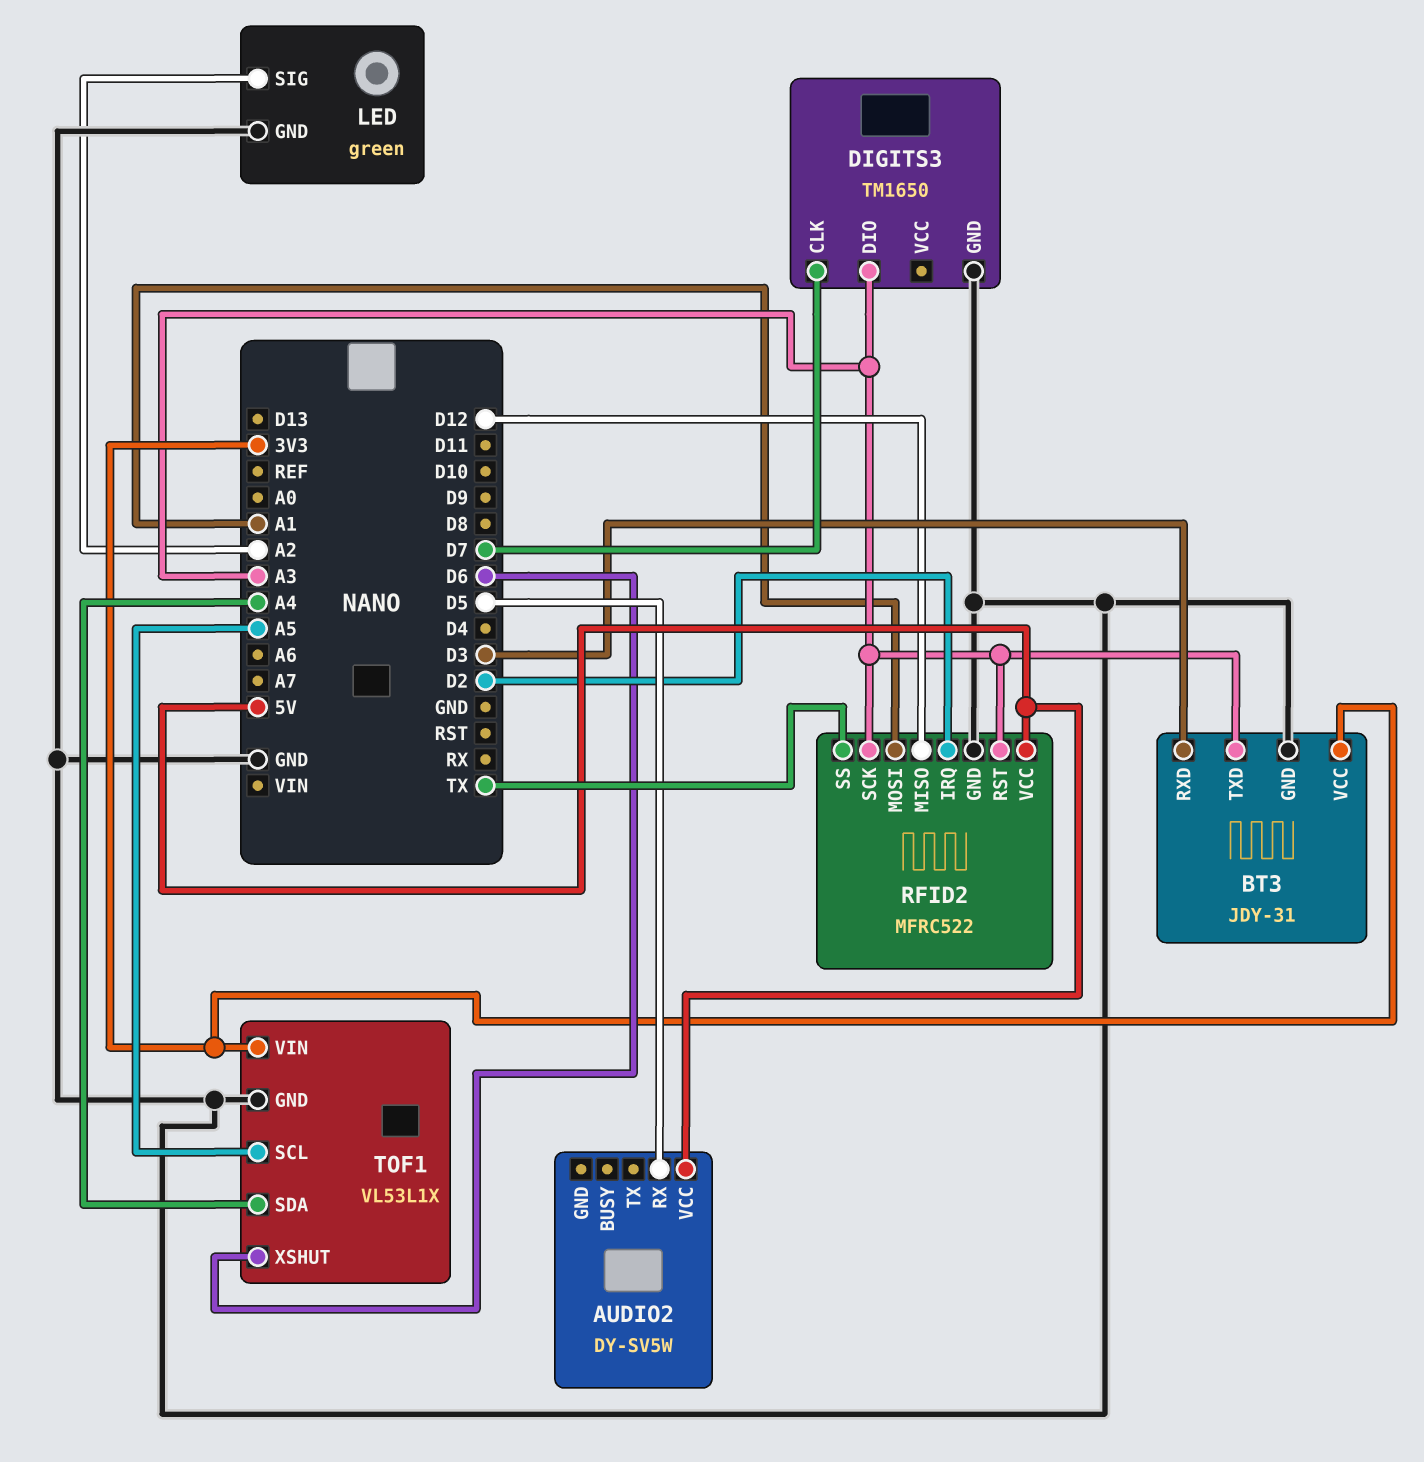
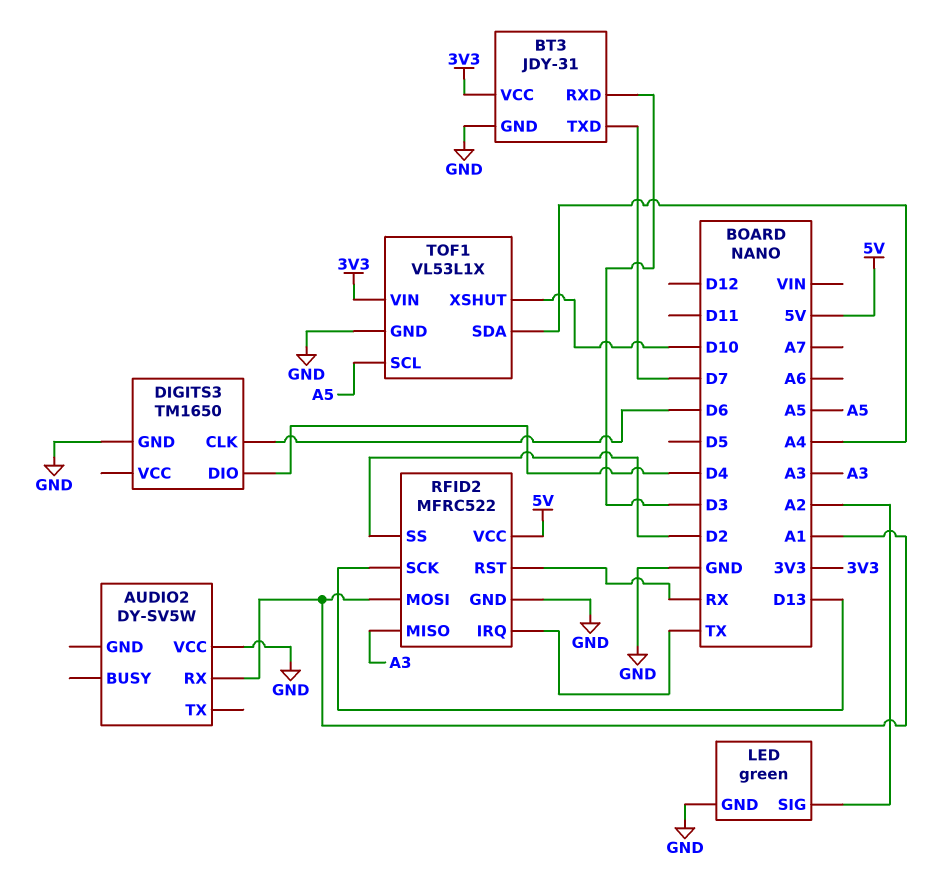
AUDIO2 pin RX: D5 -> A1
AUDIO2 pin VCC: 5V -> GND
BT3 pin TXD: A3 -> D7
DIGITS3 pin CLK: D7 -> D6
DIGITS3 pin DIO: A3 -> D4
RFID2 pin IRQ: D2 -> TX
RFID2 pin MISO: D12 -> A3
RFID2 pin RST: A3 -> RX
RFID2 pin SCK: A3 -> D13
RFID2 pin SS: TX -> D2
TOF1 pin XSHUT: D6 -> D10

